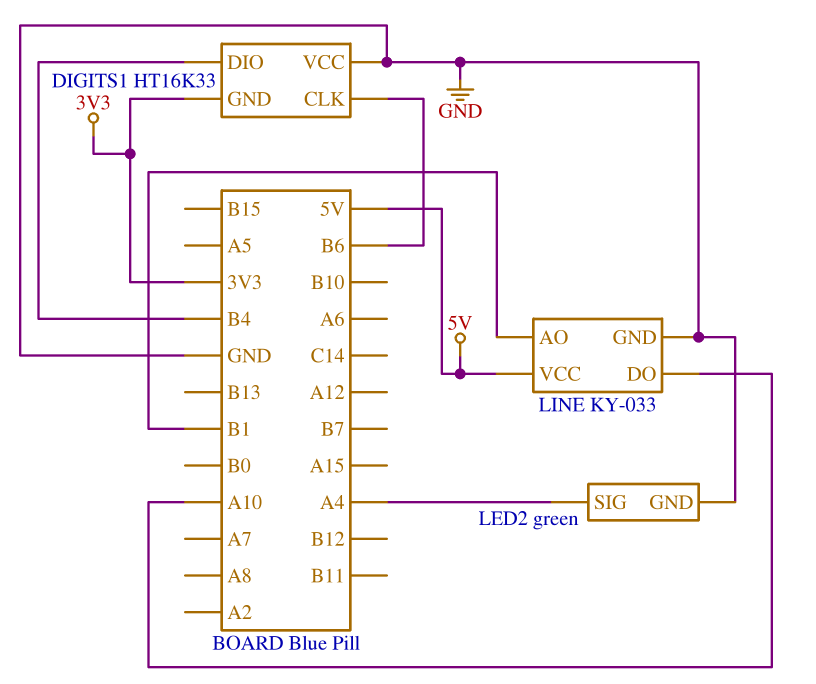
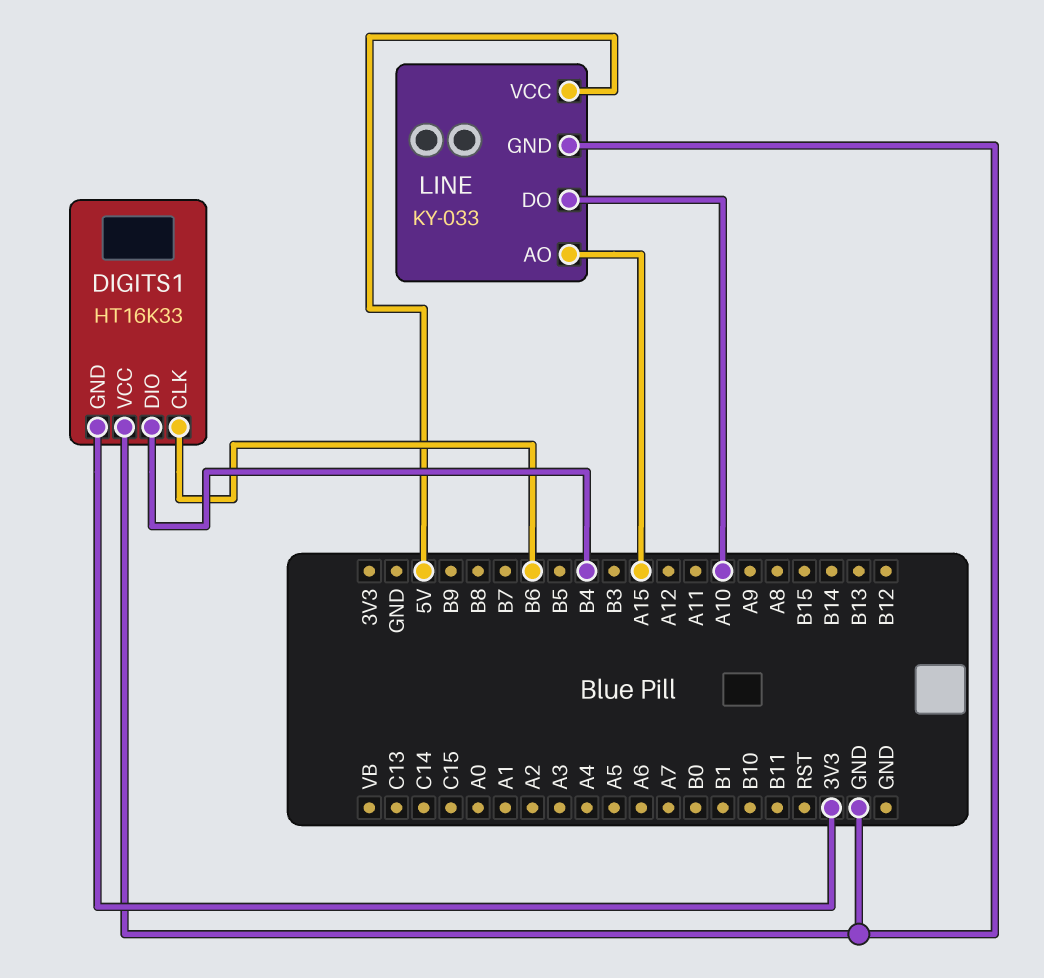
LED2: green -> none
LED2 pin GND: GND -> none
LED2 pin SIG: A4 -> none
LINE pin AO: B1 -> A15

